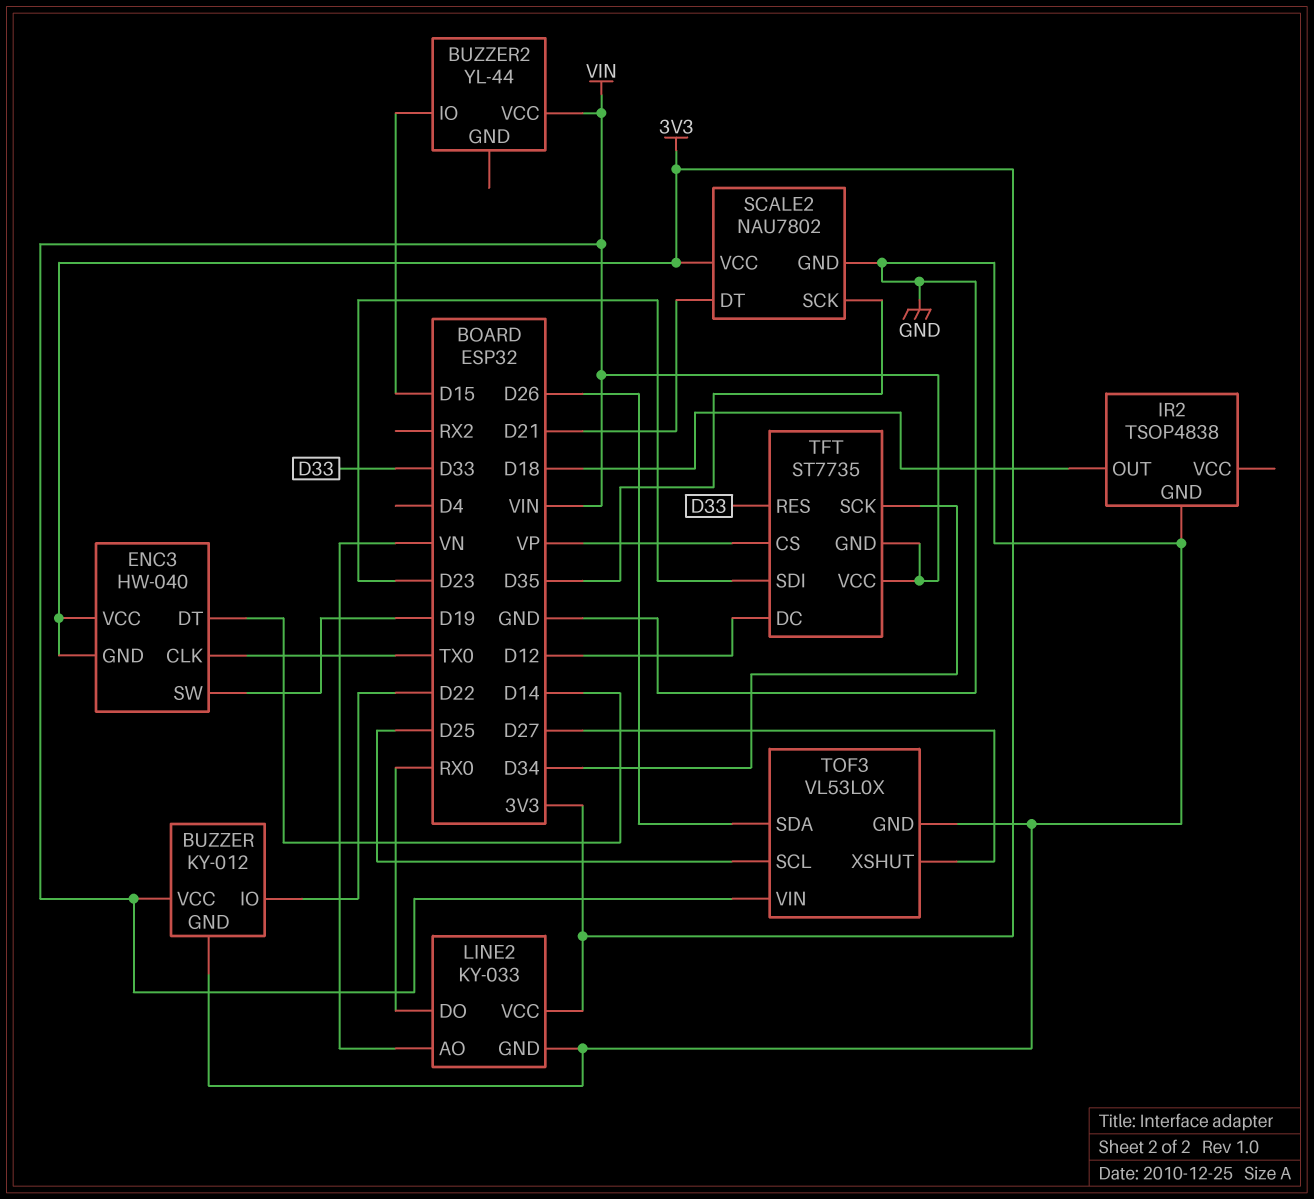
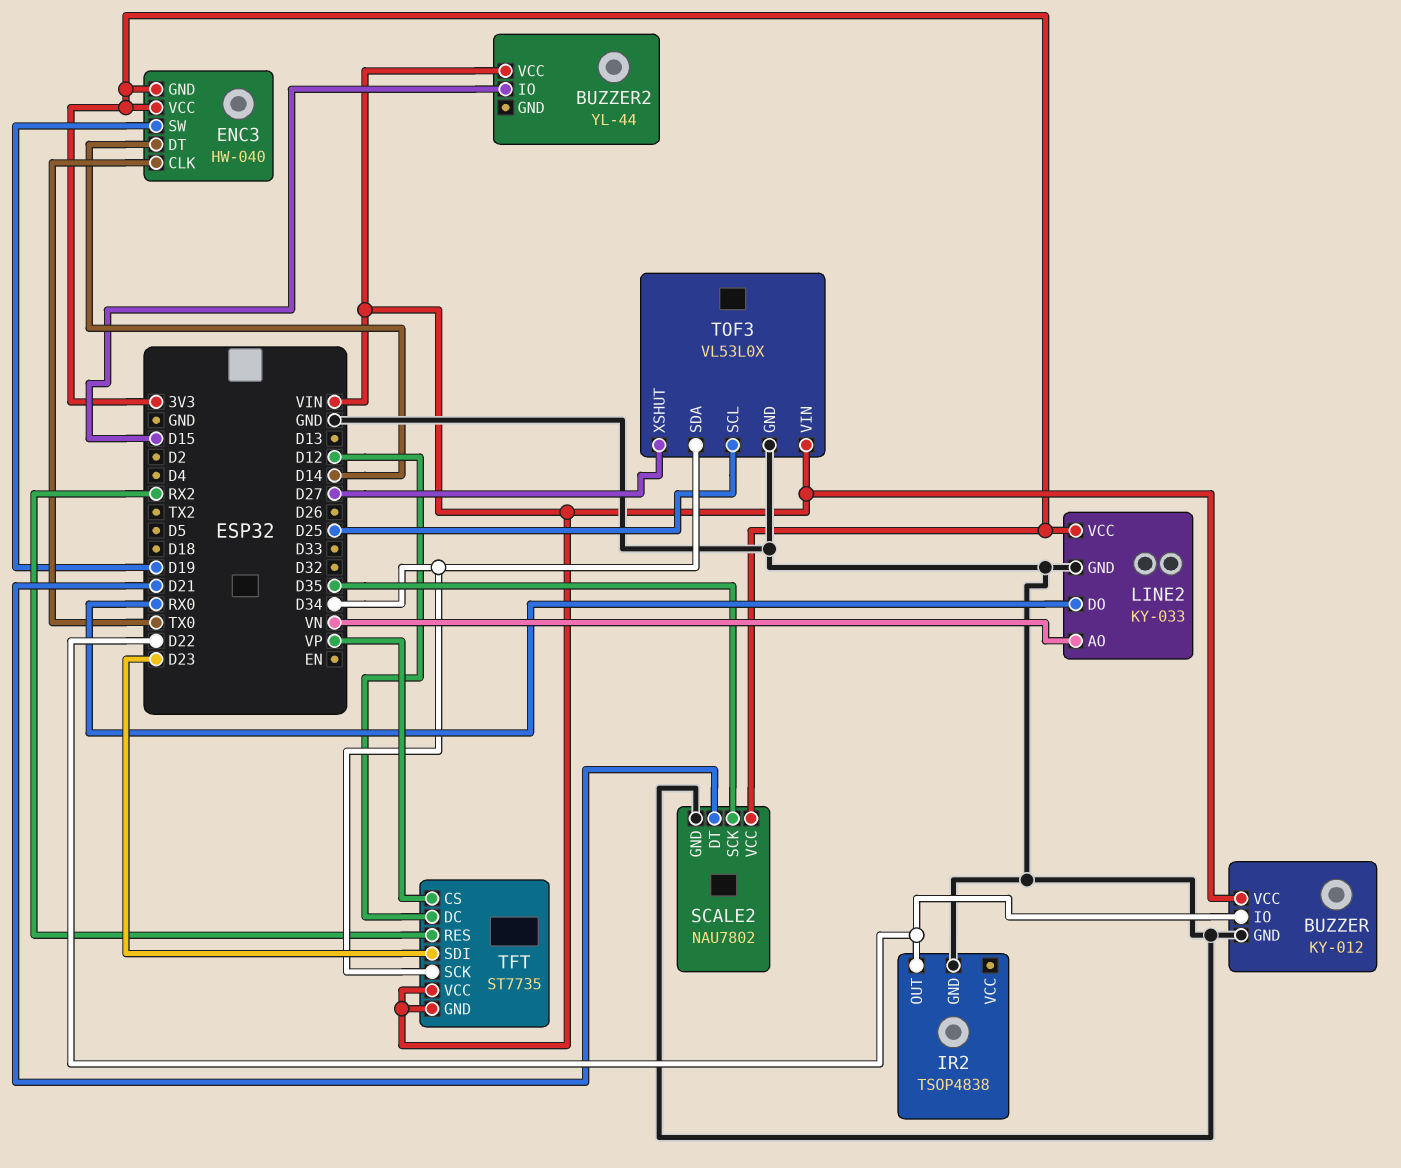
IR2 pin OUT: D18 -> D22
TFT pin RES: D33 -> RX2
TOF3 pin SDA: D26 -> D34

